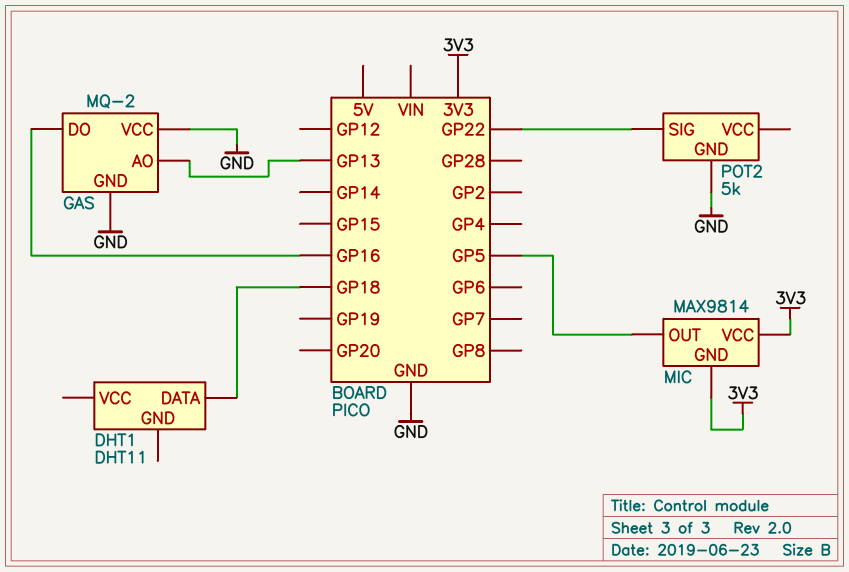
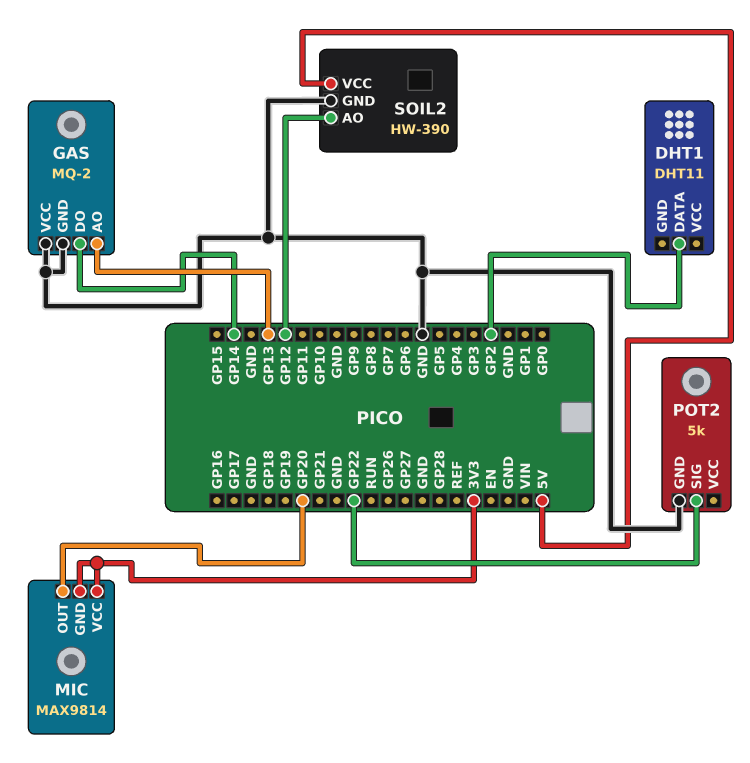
DHT1 pin DATA: GP18 -> GP2
GAS pin DO: GP16 -> GP14
MIC pin OUT: GP5 -> GP20
SOIL2: none -> HW-390
SOIL2 pin AO: none -> GP12
SOIL2 pin GND: none -> GND
SOIL2 pin VCC: none -> 5V

